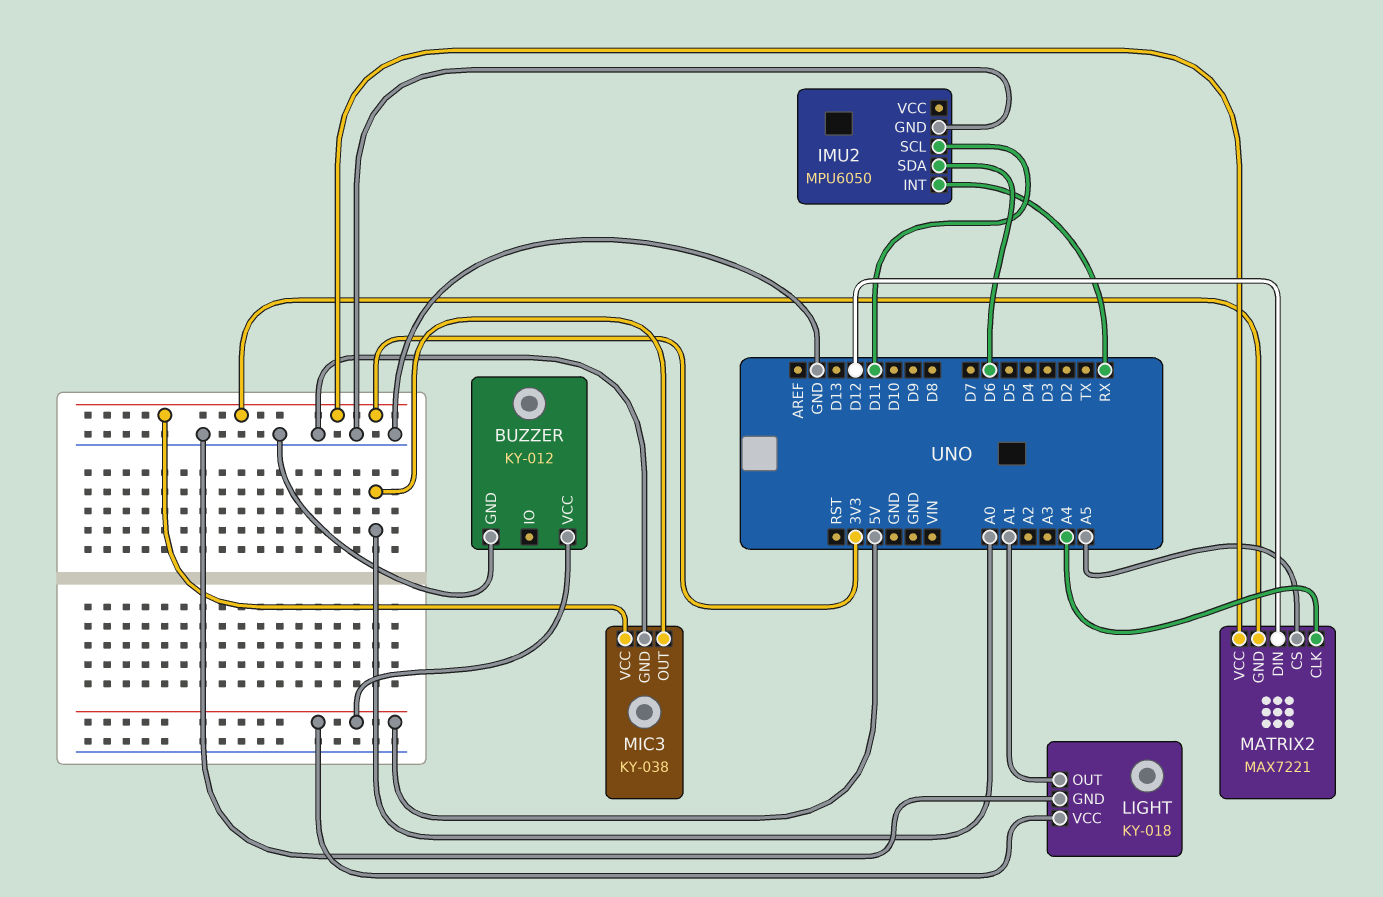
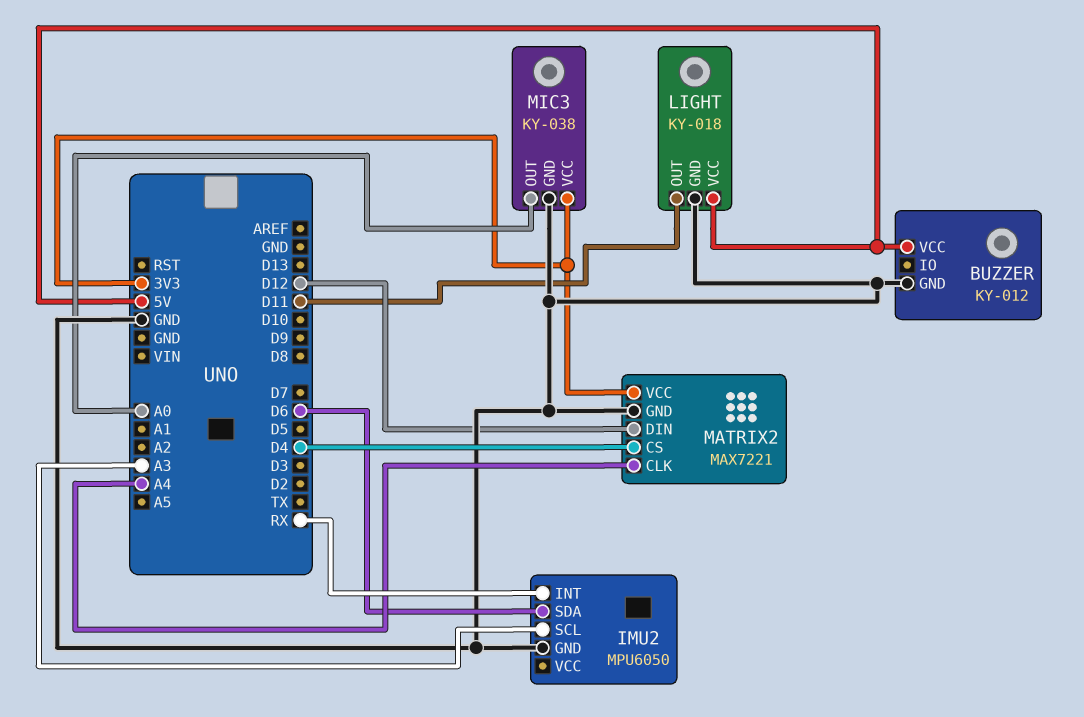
IMU2 pin SCL: D11 -> A3
LIGHT pin OUT: A1 -> D11
MATRIX2 pin CS: A5 -> D4
MATRIX2 pin GND: 3V3 -> GND

